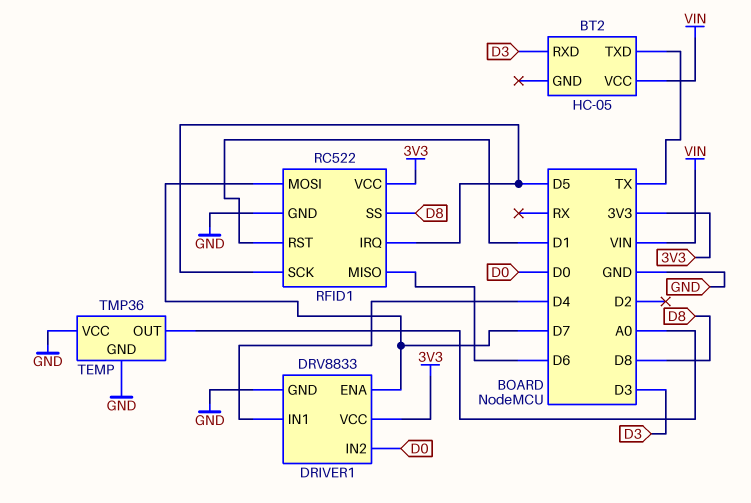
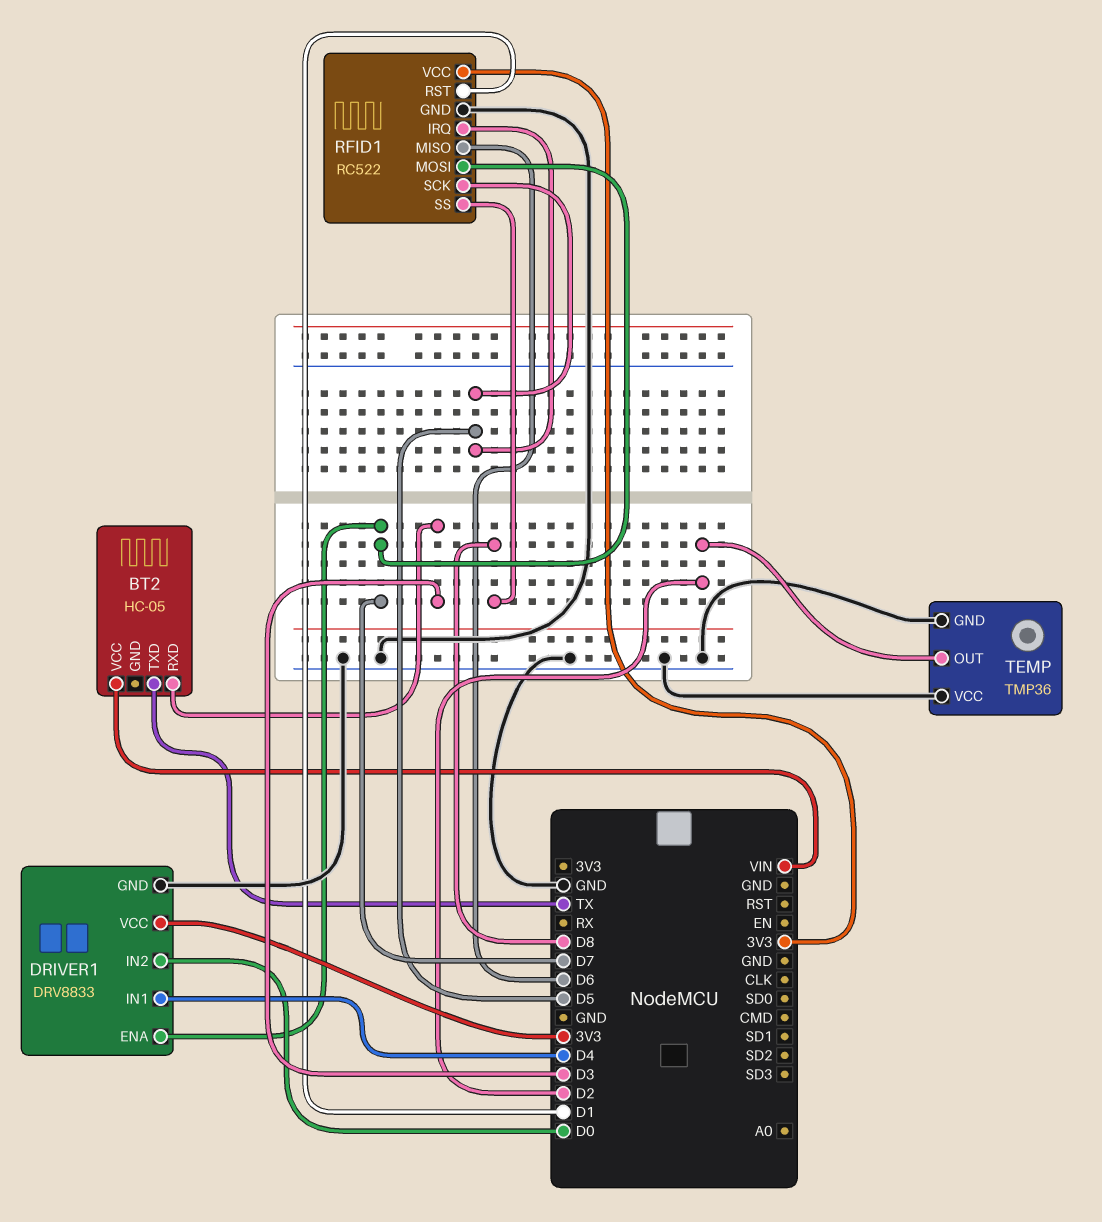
TEMP pin OUT: A0 -> D2

